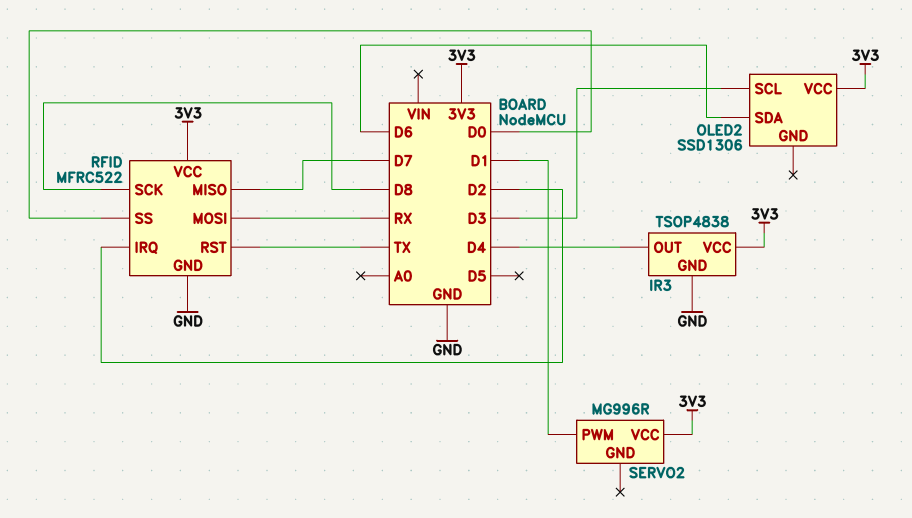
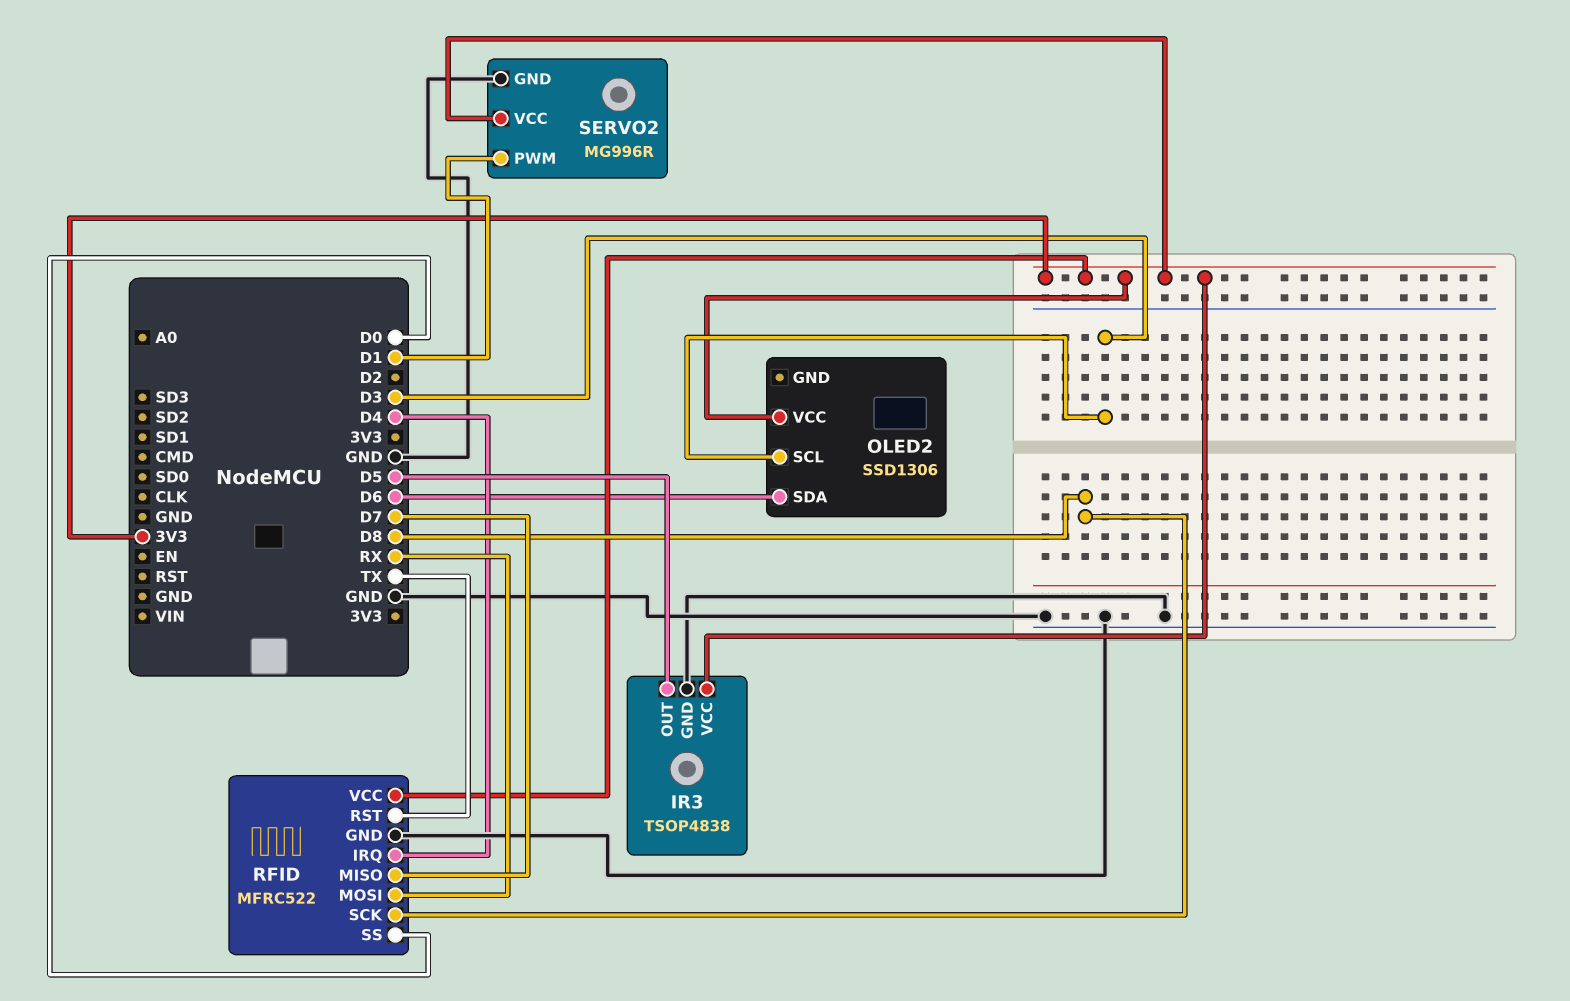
IR3 pin OUT: D4 -> D5
RFID pin IRQ: D2 -> D4
SERVO2 pin GND: none -> GND

